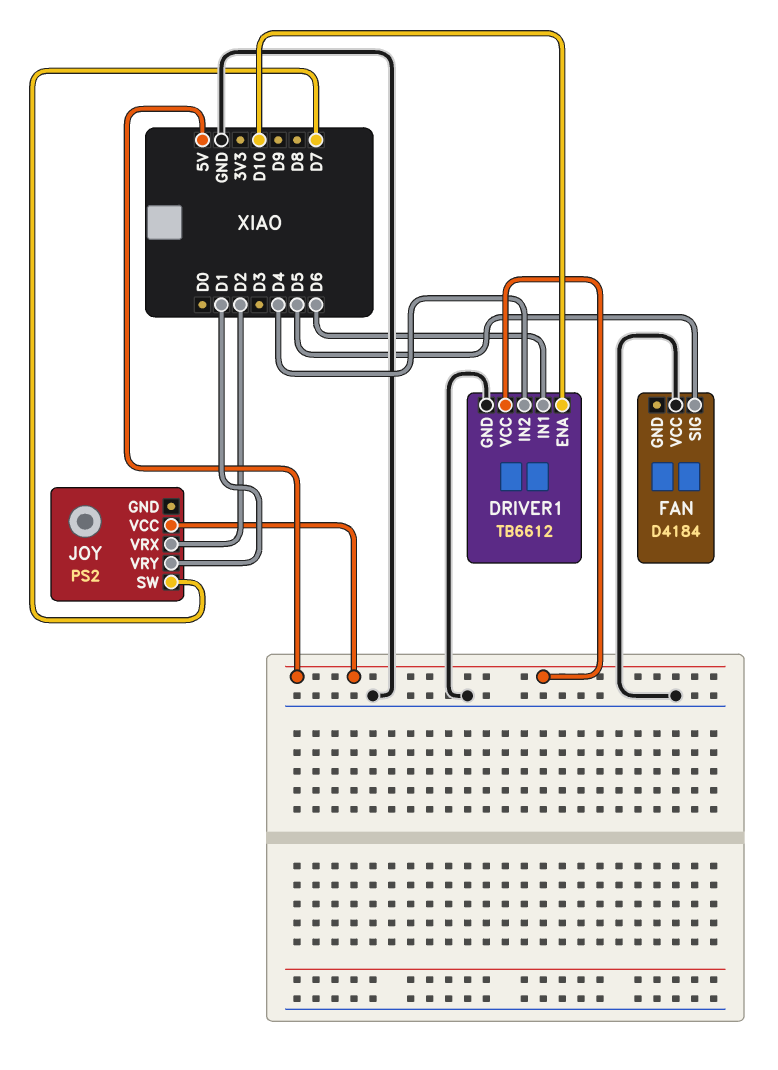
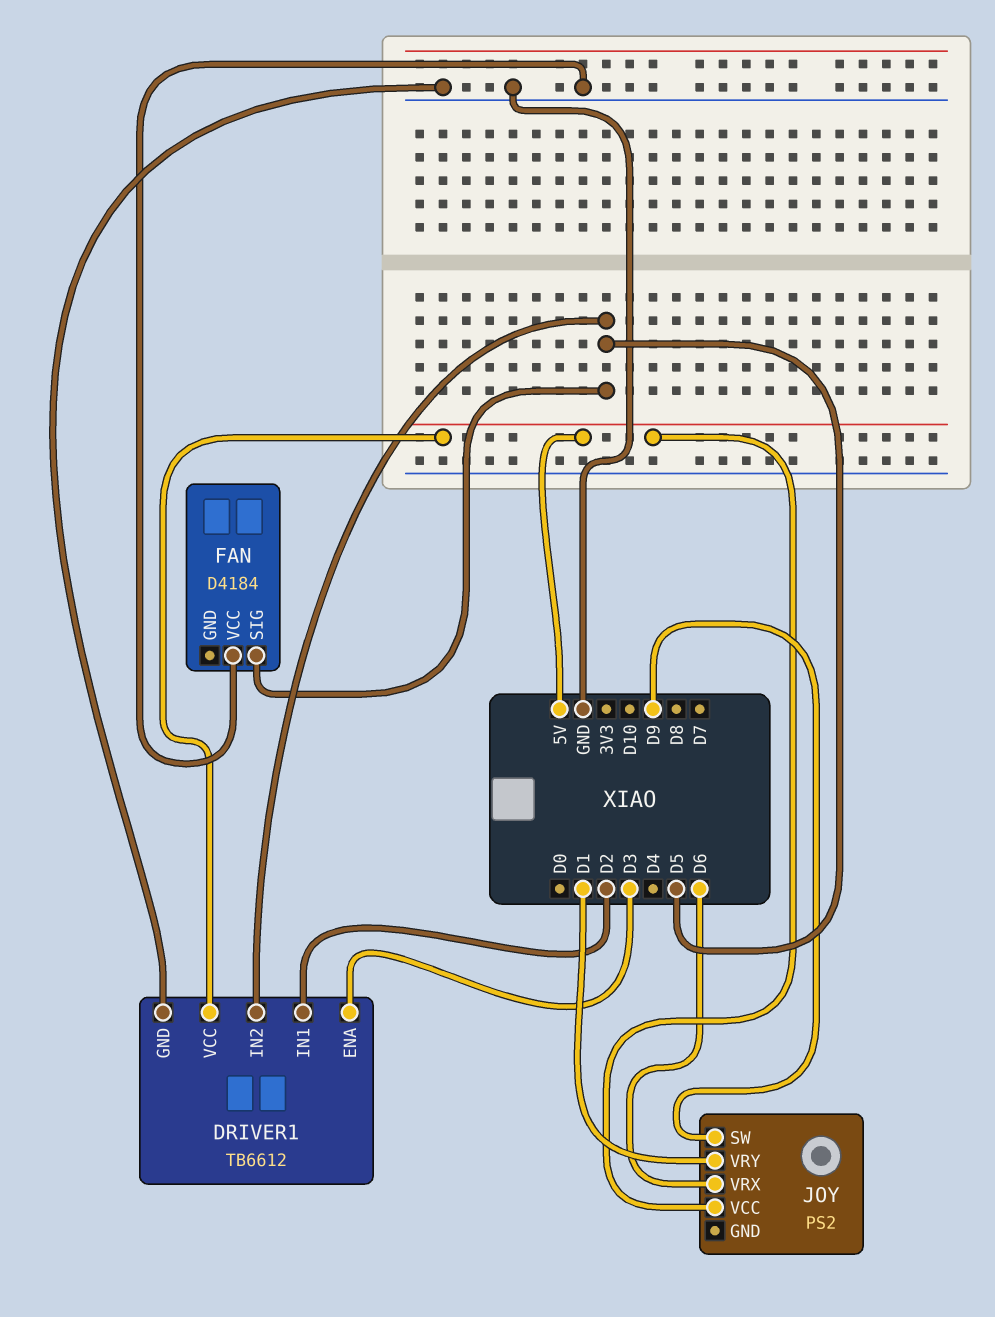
DRIVER1 pin ENA: D10 -> D3
DRIVER1 pin IN1: D6 -> D2
DRIVER1 pin IN2: D4 -> D5
JOY pin SW: D7 -> D9
JOY pin VRX: D2 -> D6

